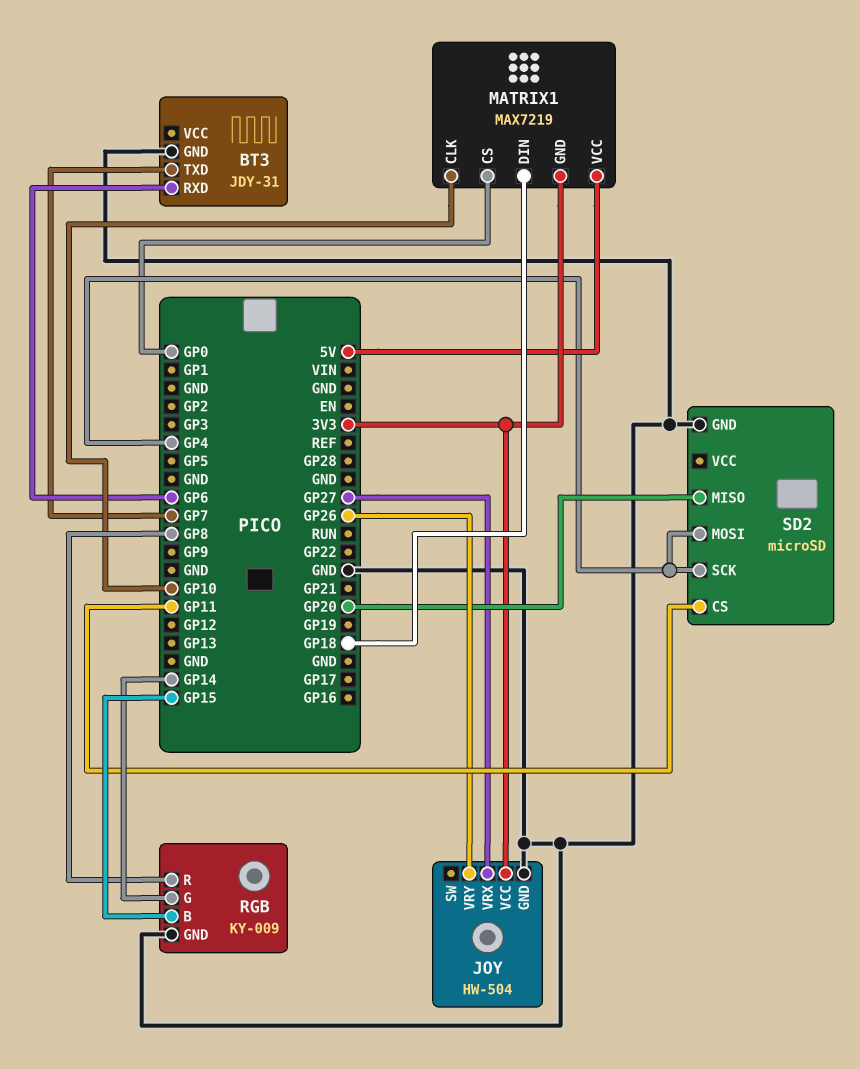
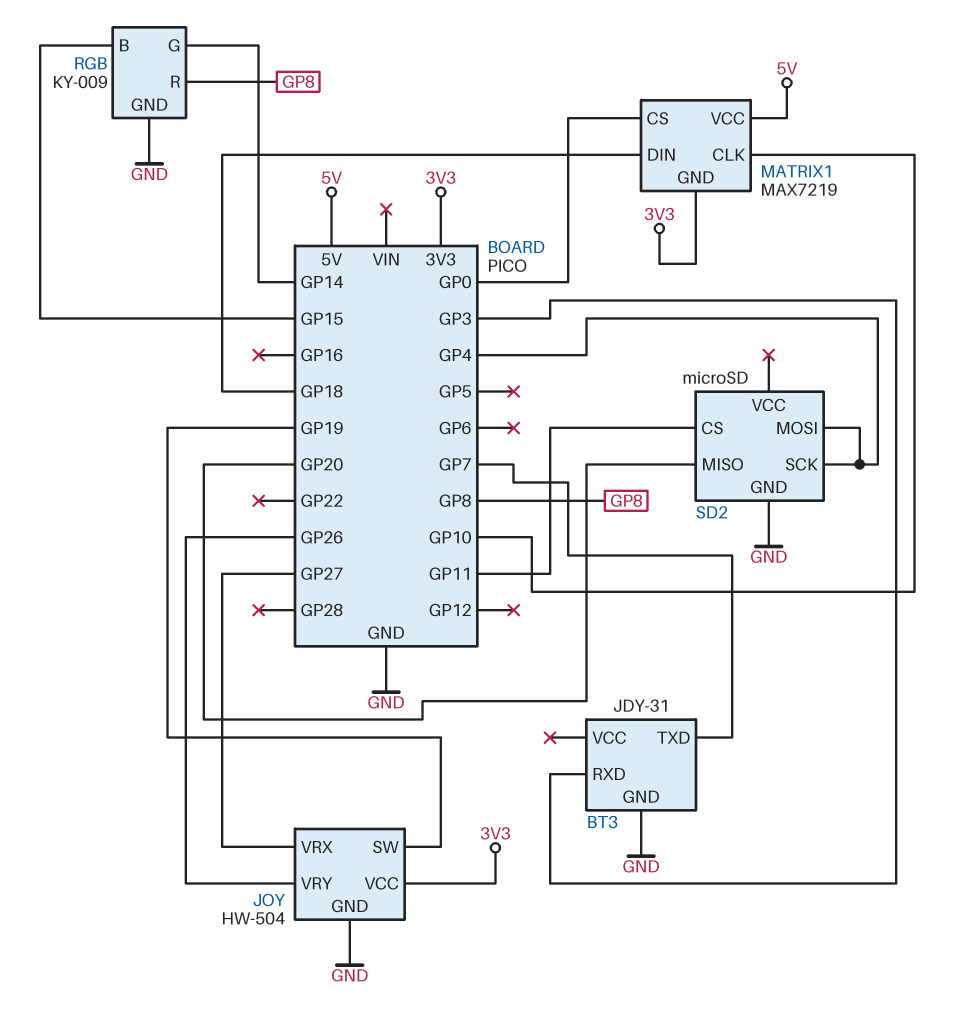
BT3 pin RXD: GP6 -> GP3
JOY pin SW: none -> GP19

